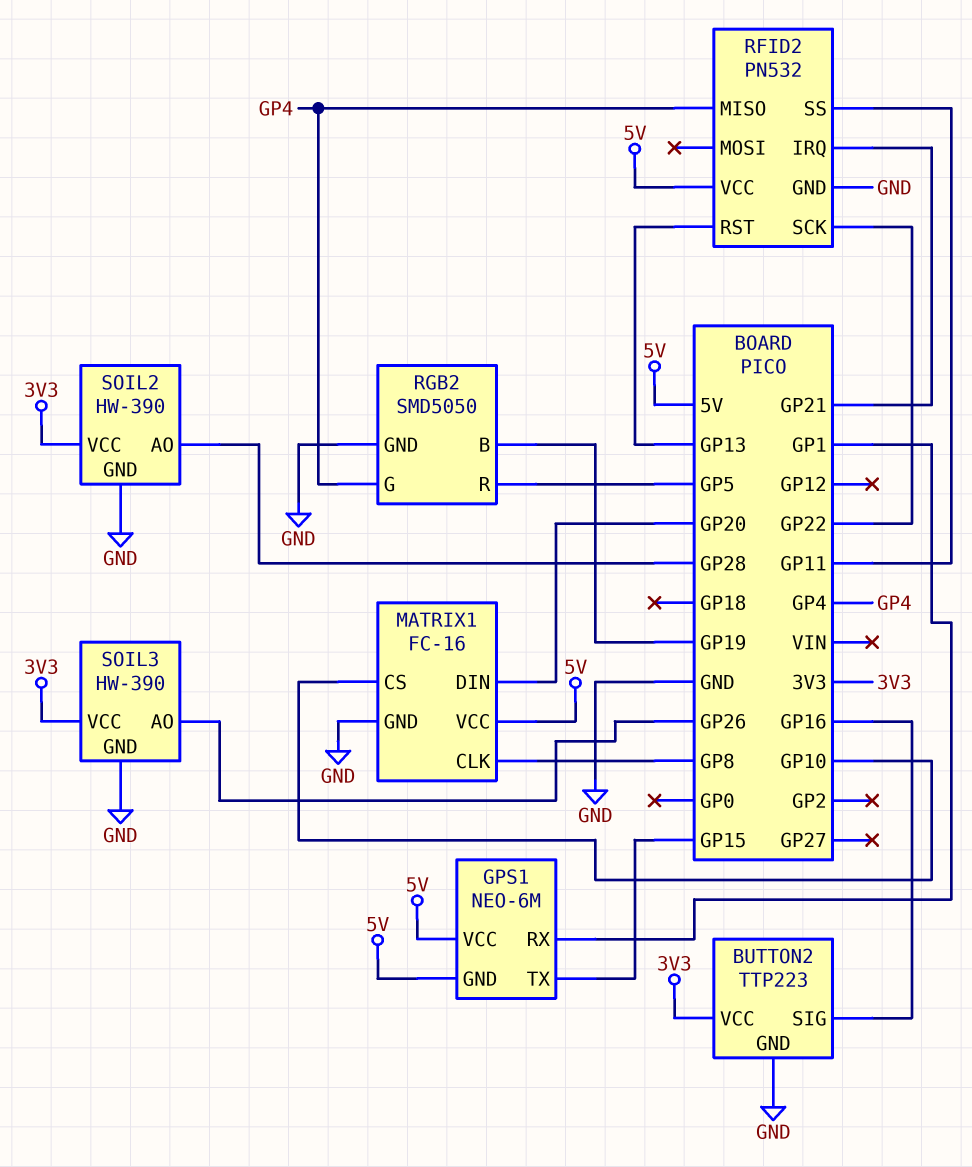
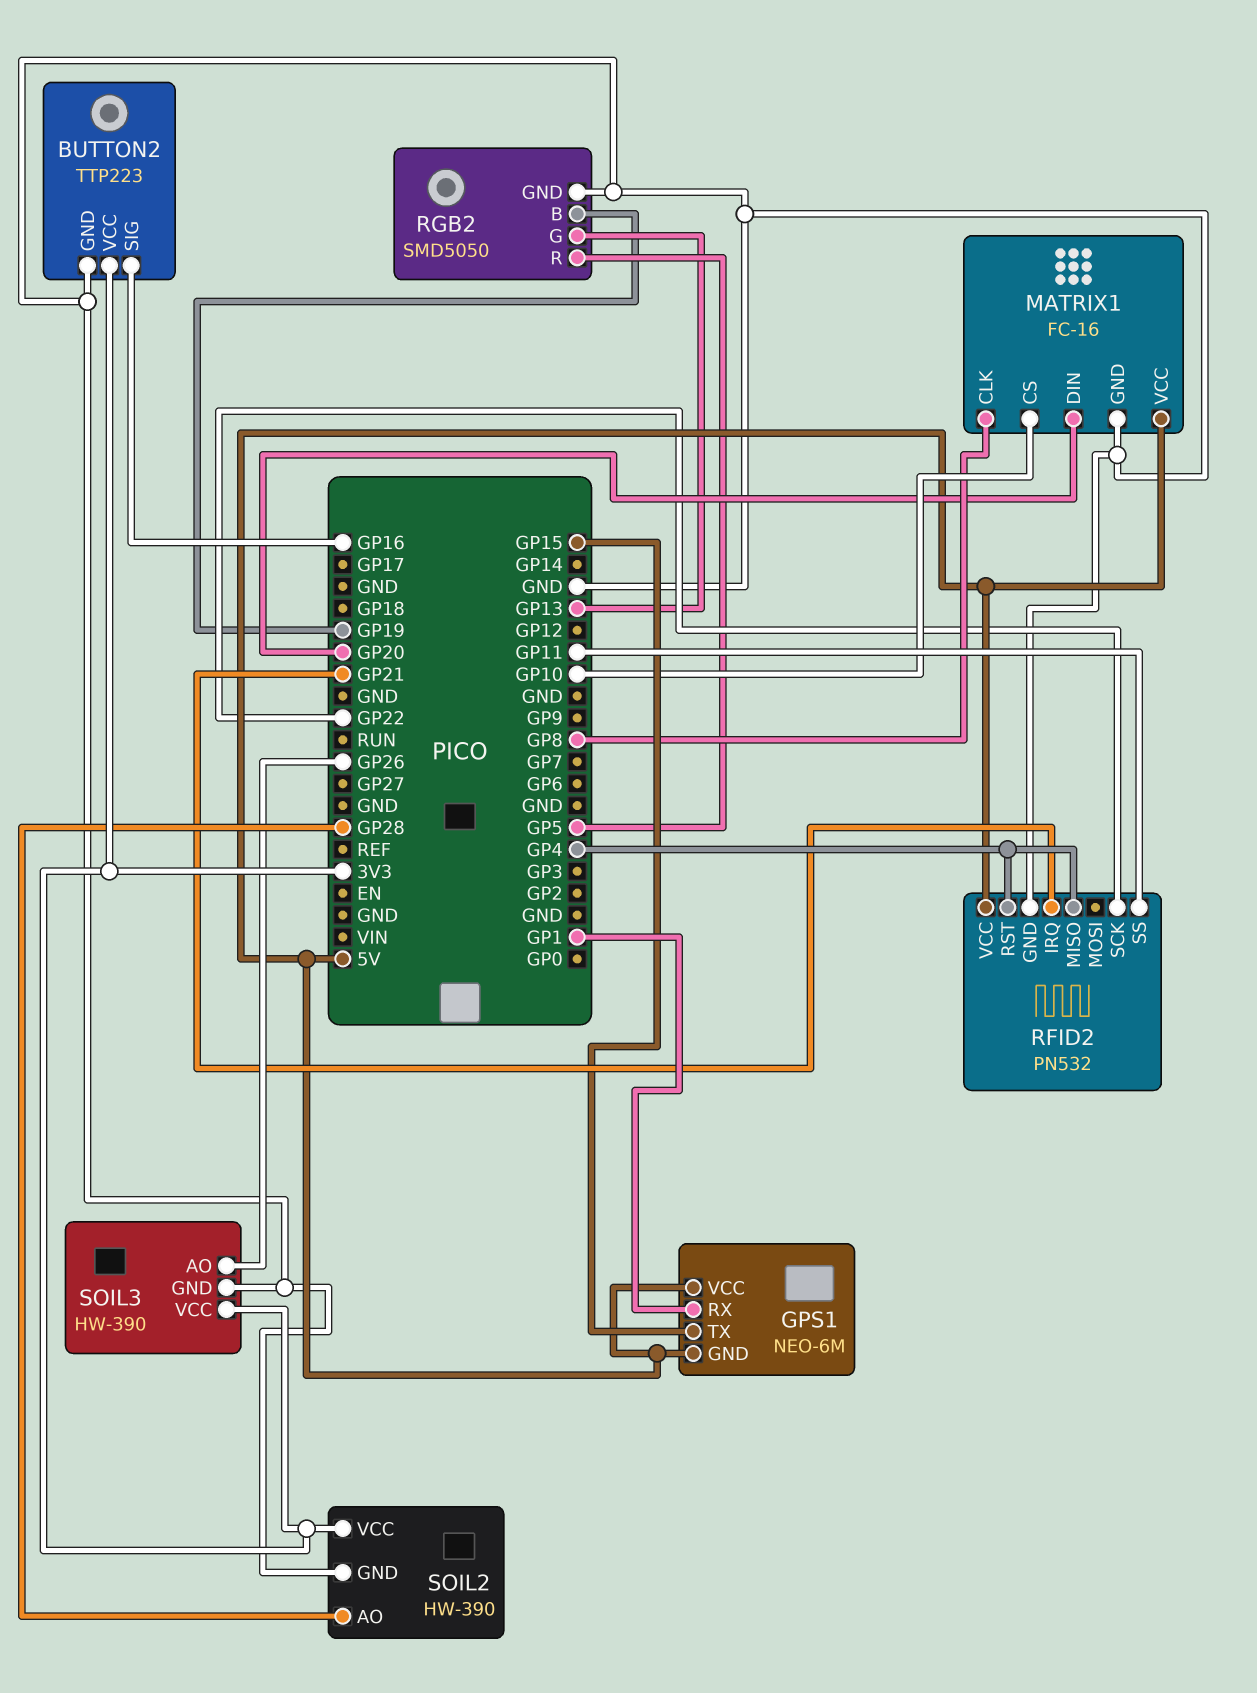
RFID2 pin RST: GP13 -> GP4
RGB2 pin G: GP4 -> GP13

